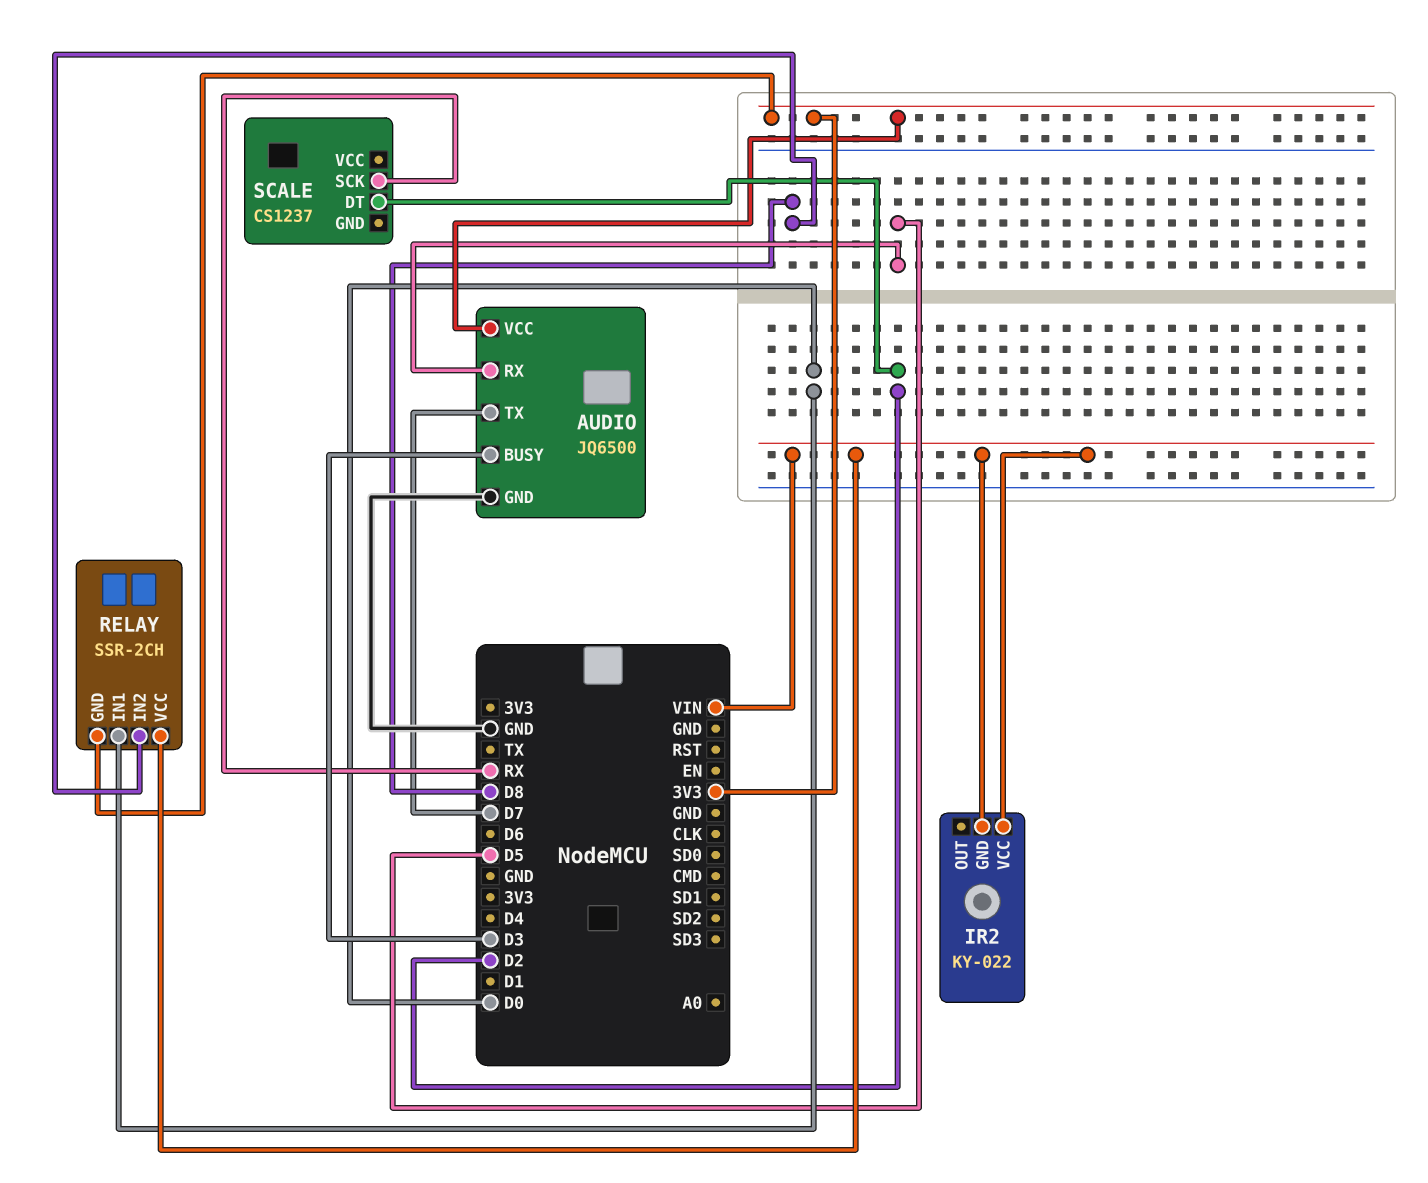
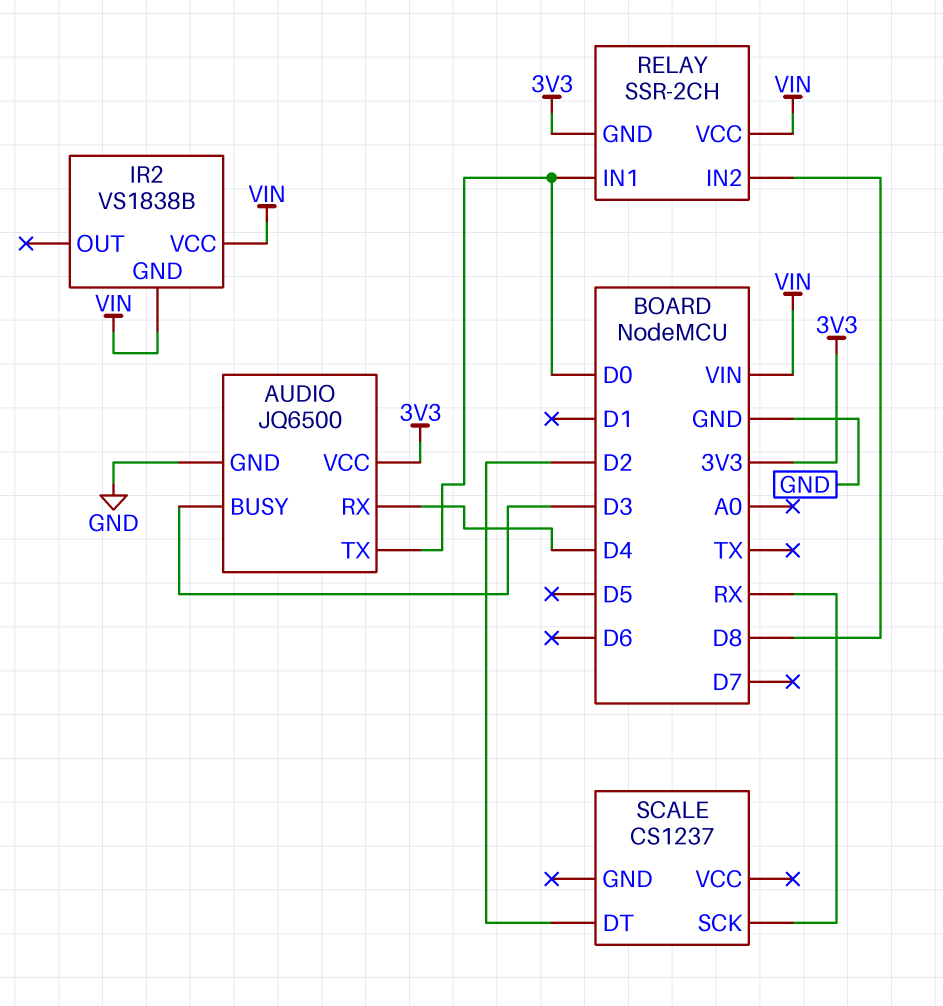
AUDIO pin RX: D5 -> D4
AUDIO pin TX: D7 -> D0
IR2: KY-022 -> VS1838B

